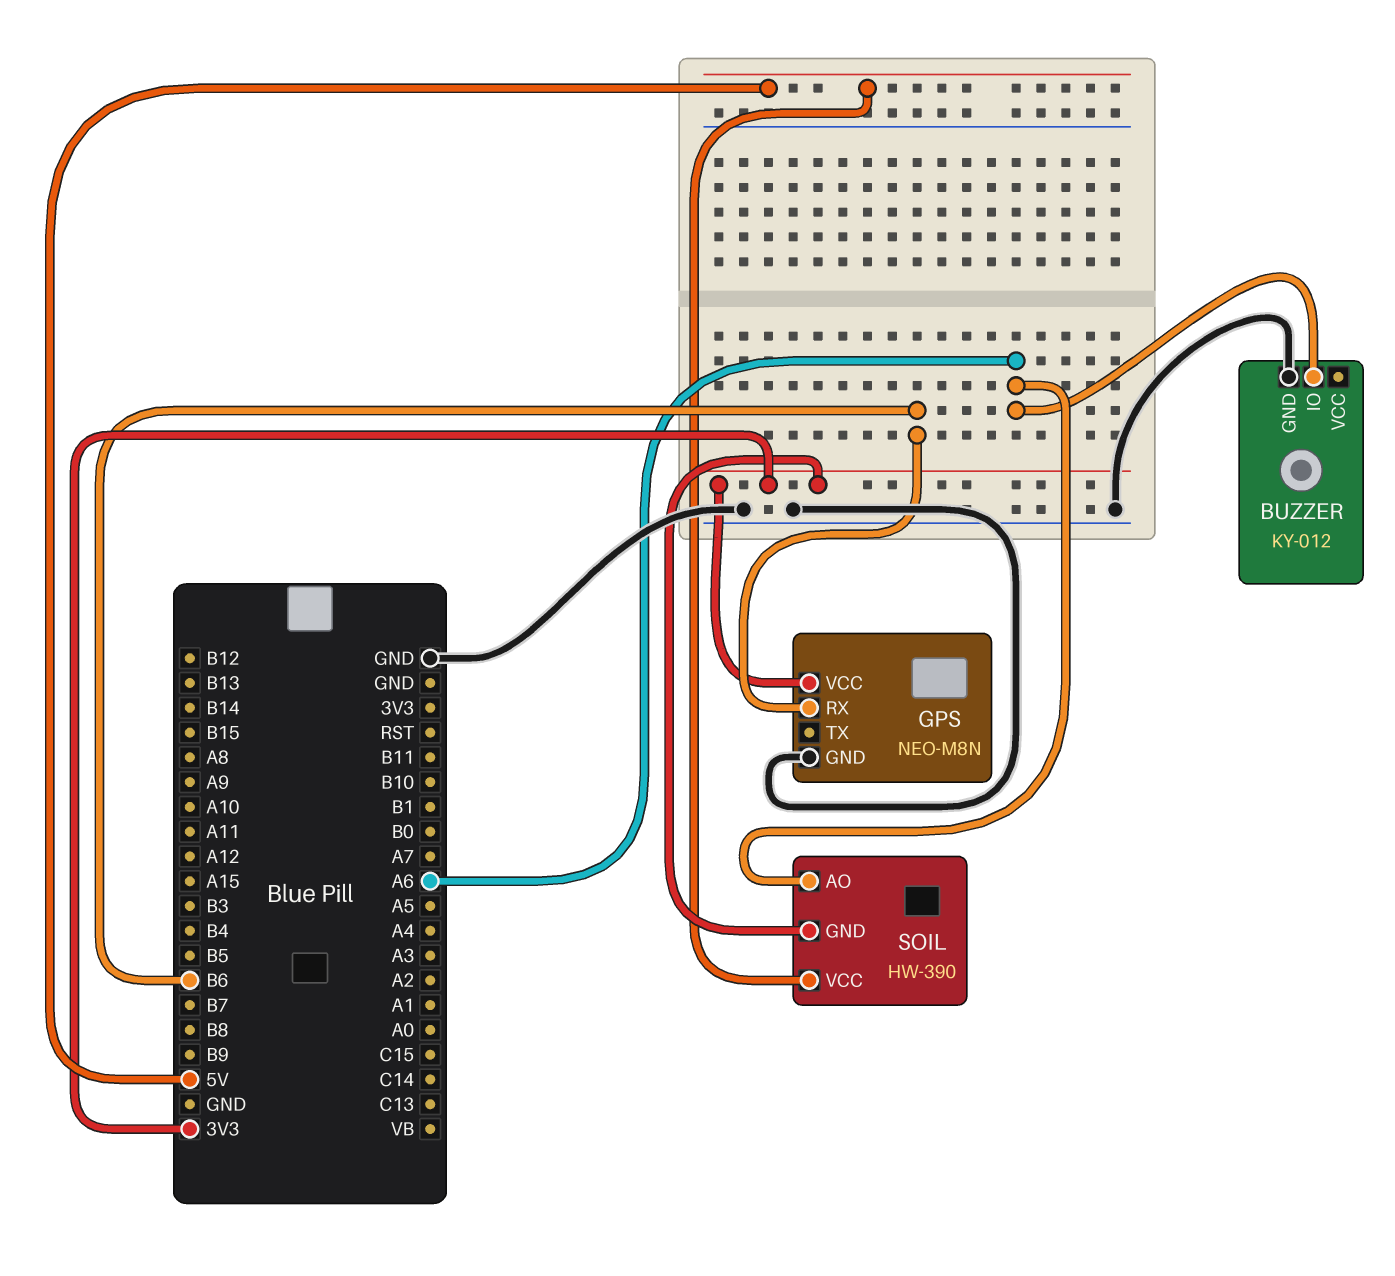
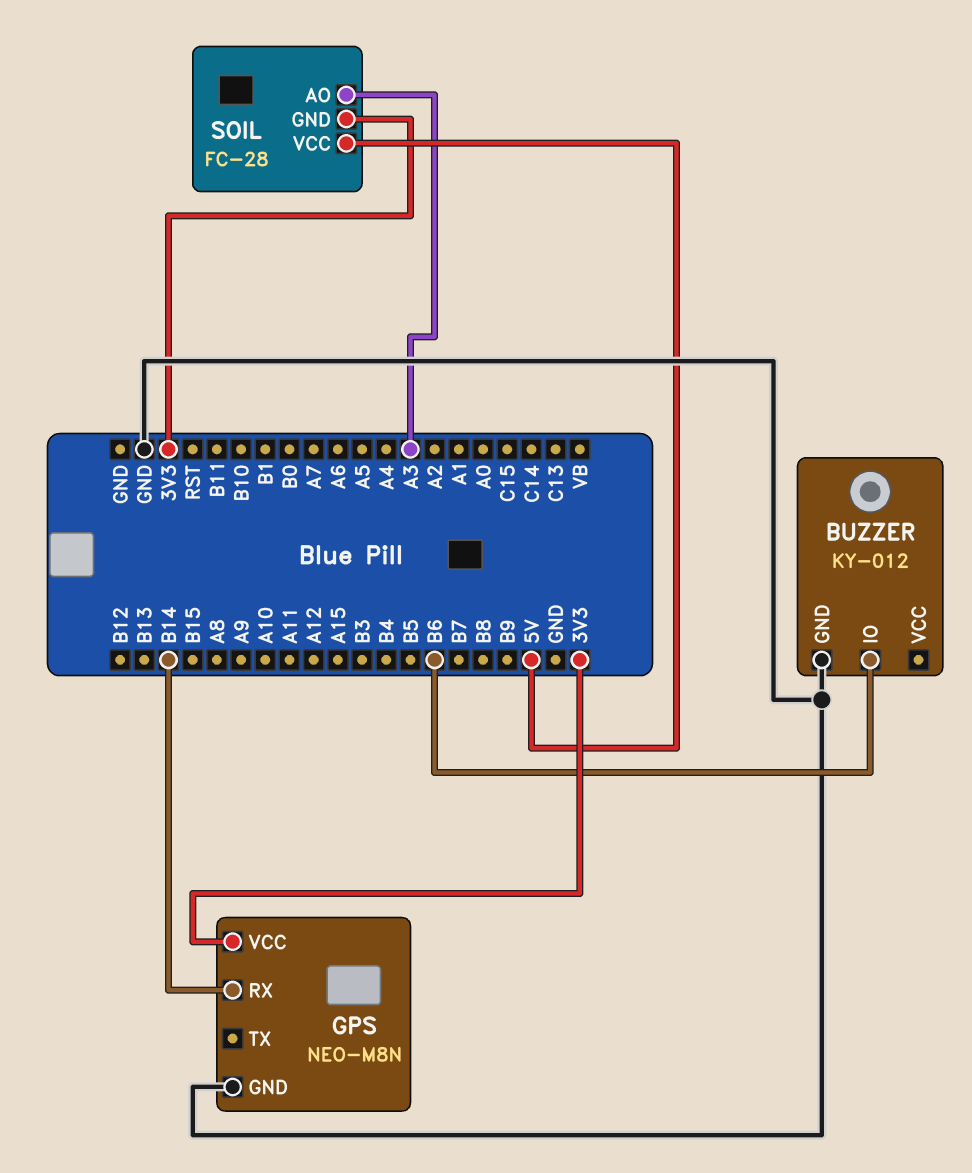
BUZZER pin IO: A6 -> B6
GPS pin RX: B6 -> B14
SOIL: HW-390 -> FC-28
SOIL pin AO: A6 -> A3

